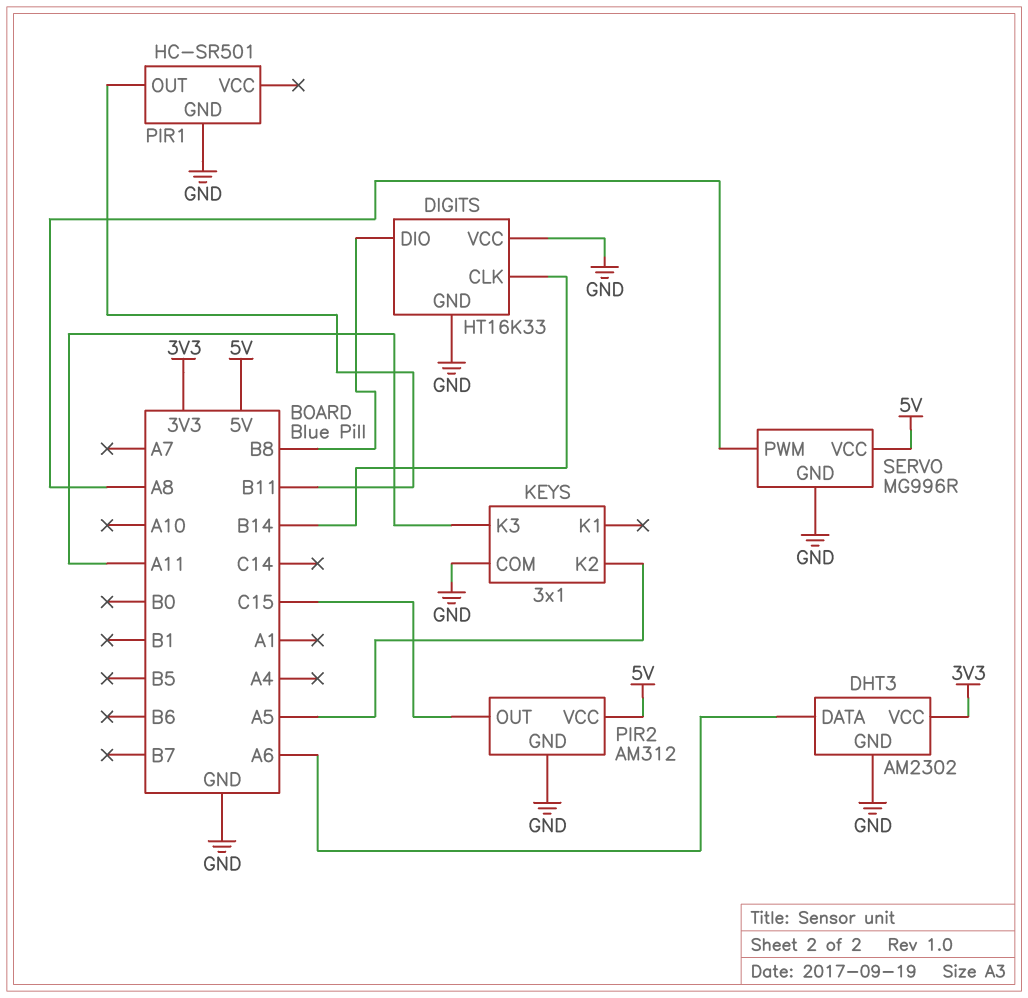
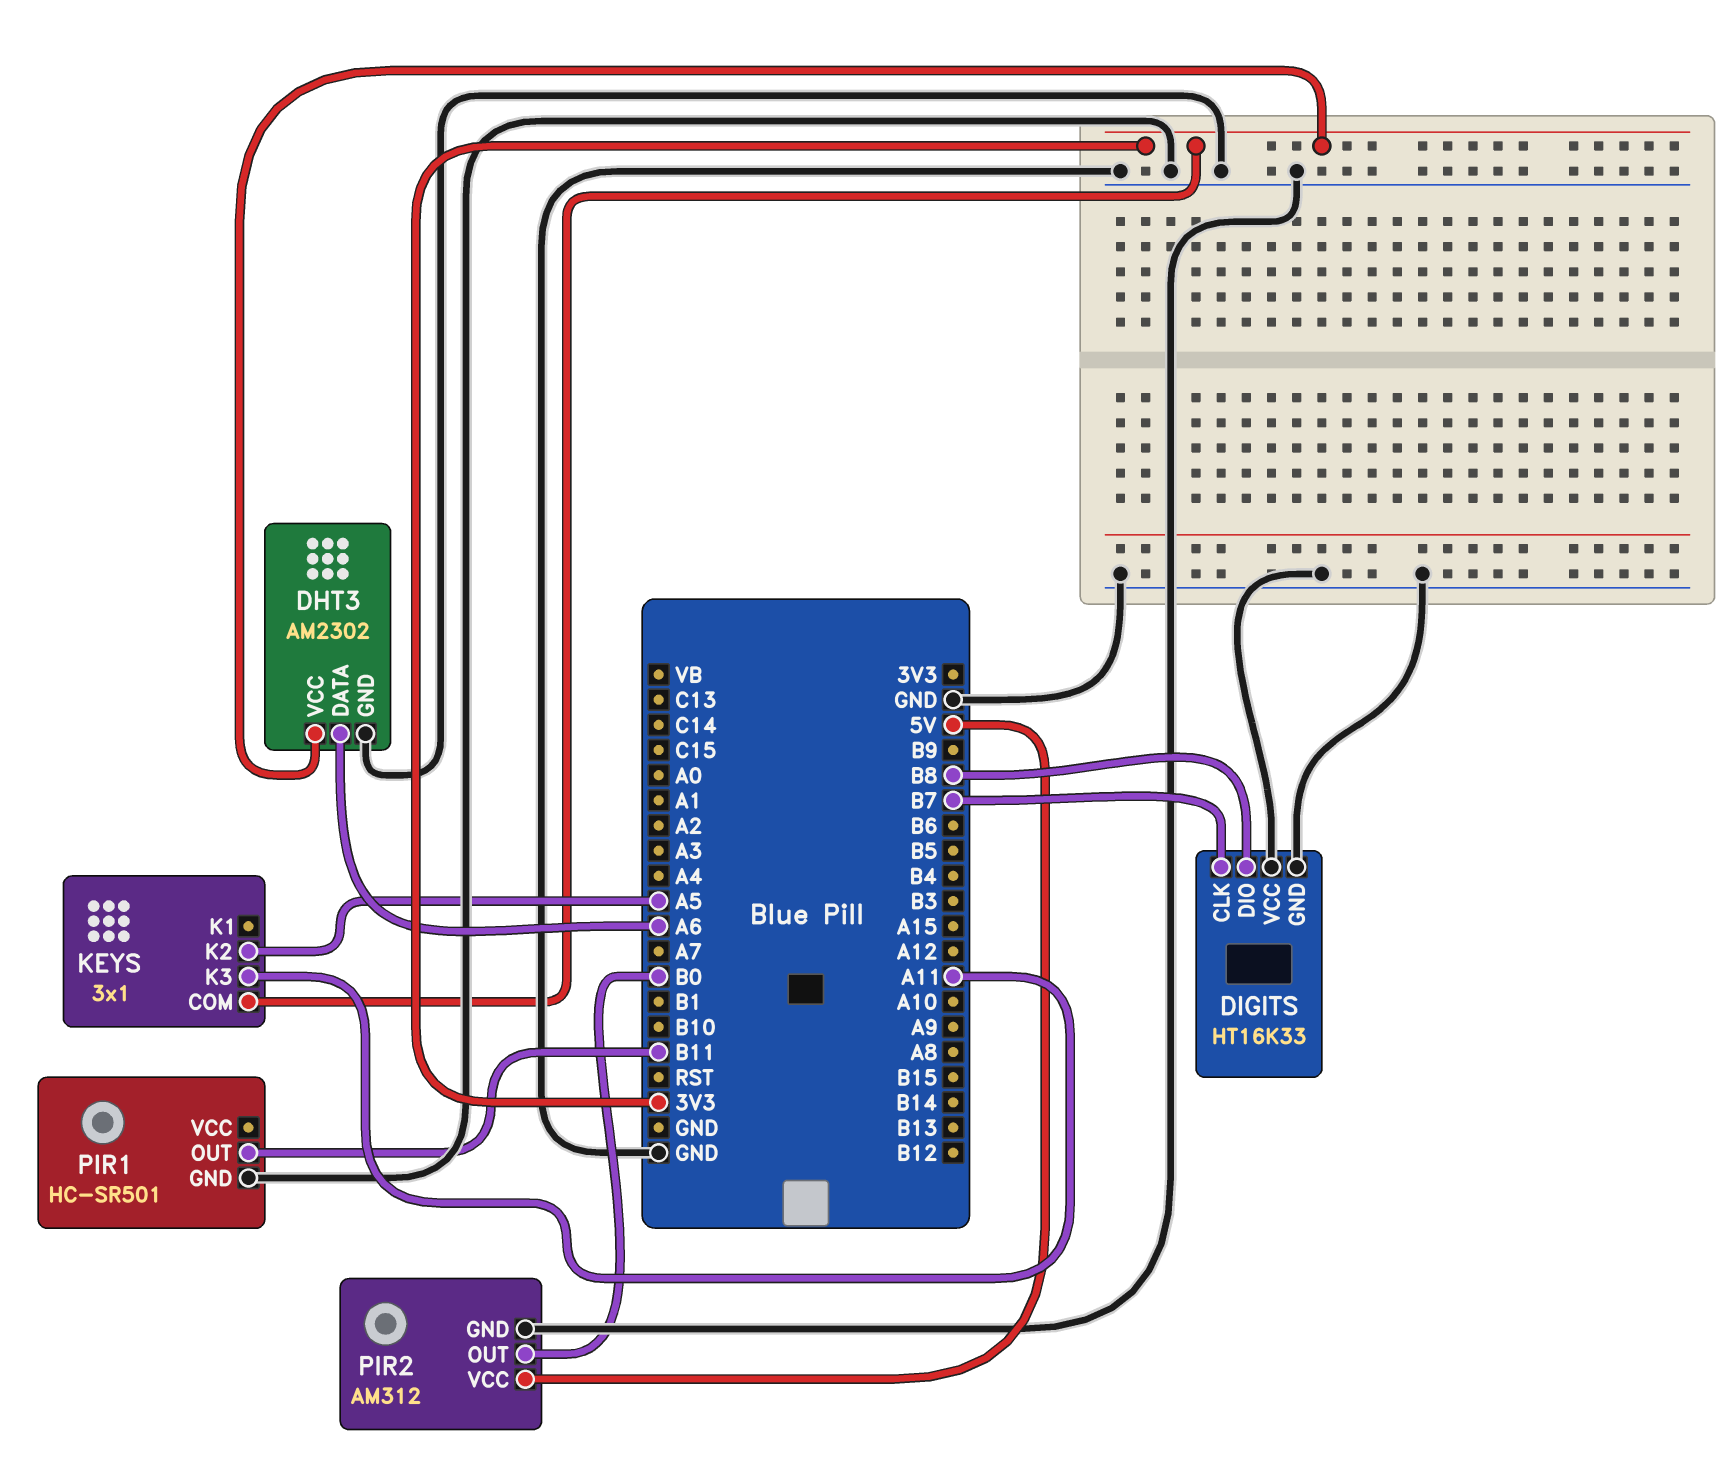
DIGITS pin CLK: B14 -> B7
KEYS pin COM: GND -> 3V3
PIR2 pin OUT: C15 -> B0
SERVO: MG996R -> none
SERVO pin GND: GND -> none
SERVO pin PWM: A8 -> none
SERVO pin VCC: 5V -> none

